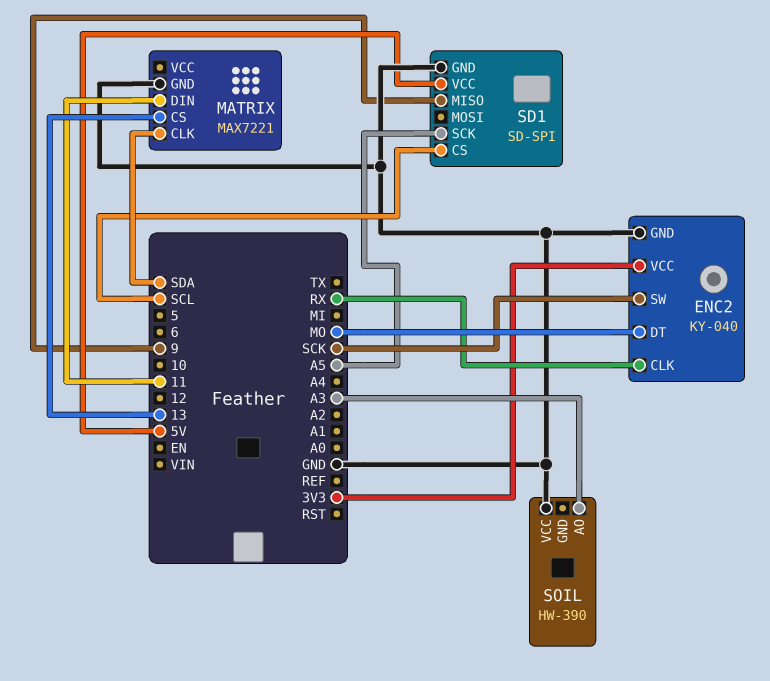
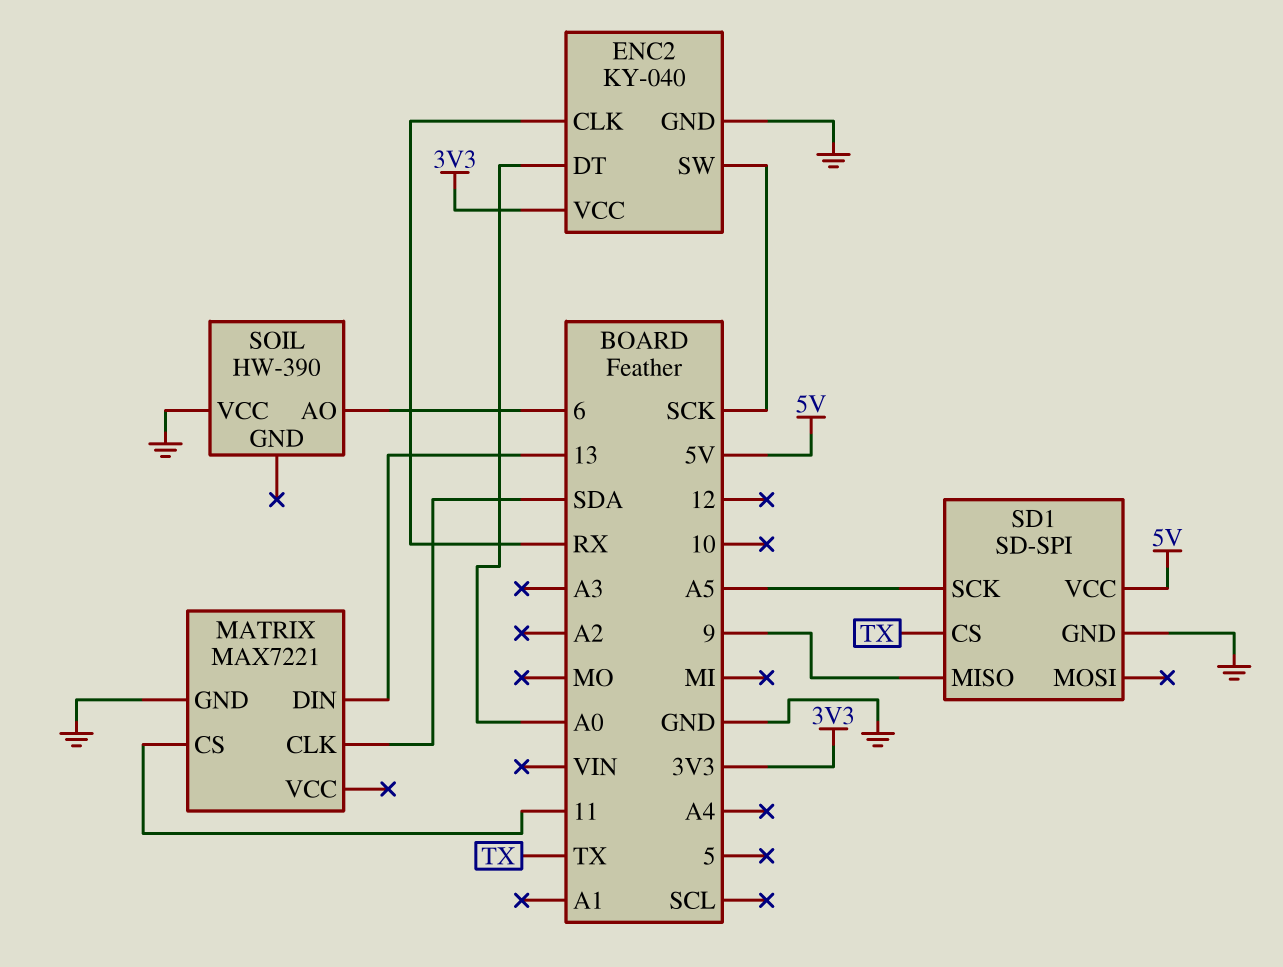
ENC2 pin DT: MO -> A0
MATRIX pin CS: 13 -> 11
MATRIX pin DIN: 11 -> 13
SD1 pin CS: SCL -> TX
SOIL pin AO: A3 -> 6

